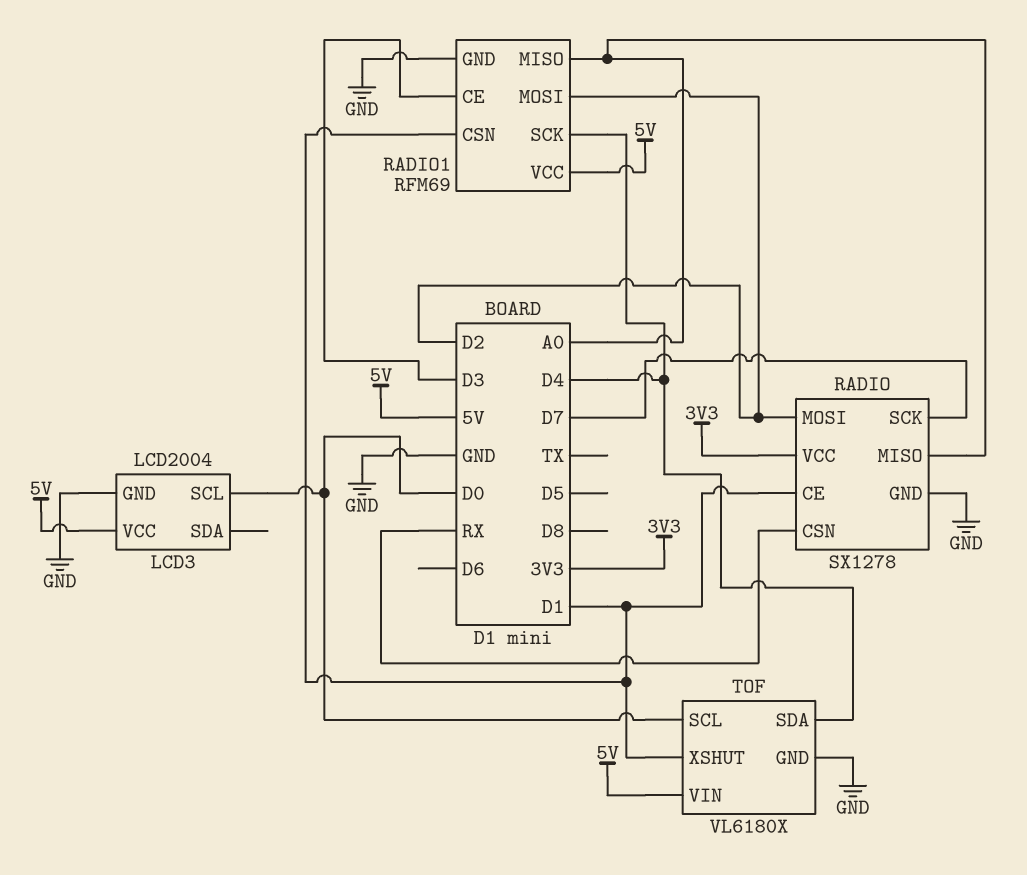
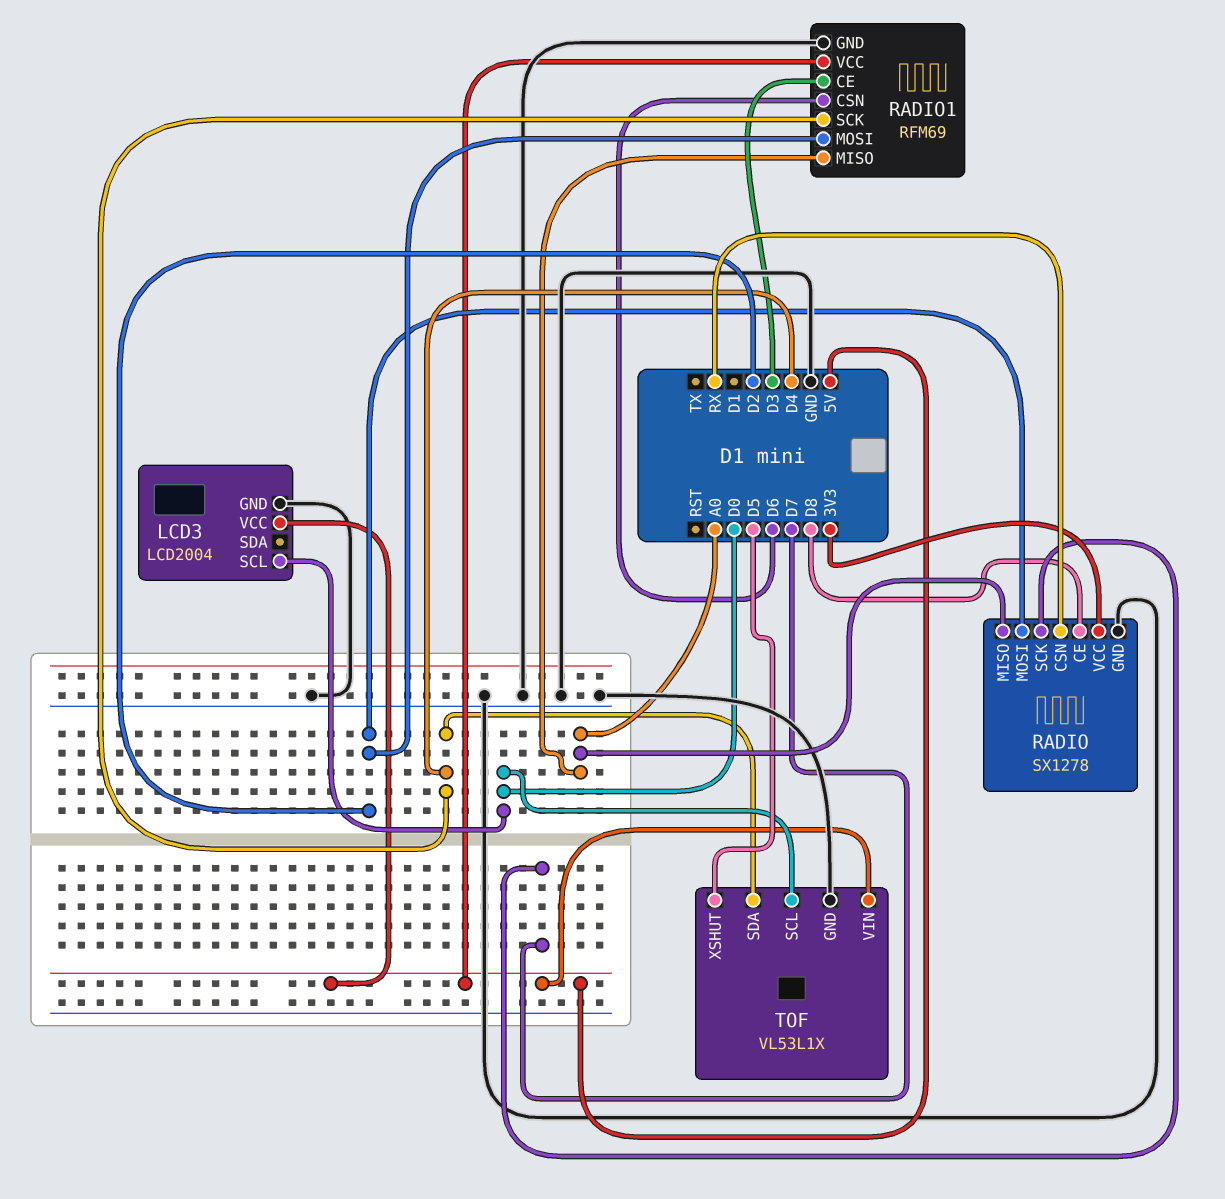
RADIO pin CE: D1 -> D8
RADIO1 pin CSN: D1 -> D6
TOF: VL6180X -> VL53L1X
TOF pin XSHUT: D1 -> D5

